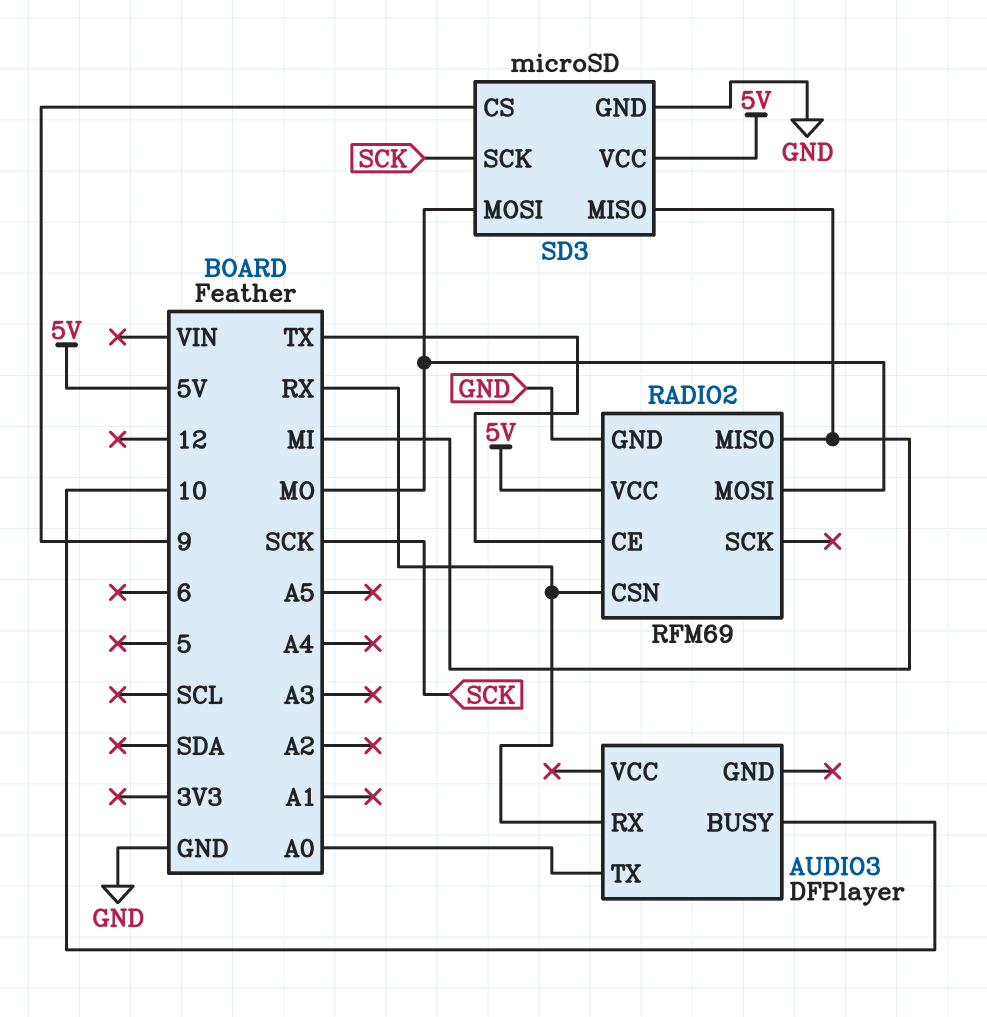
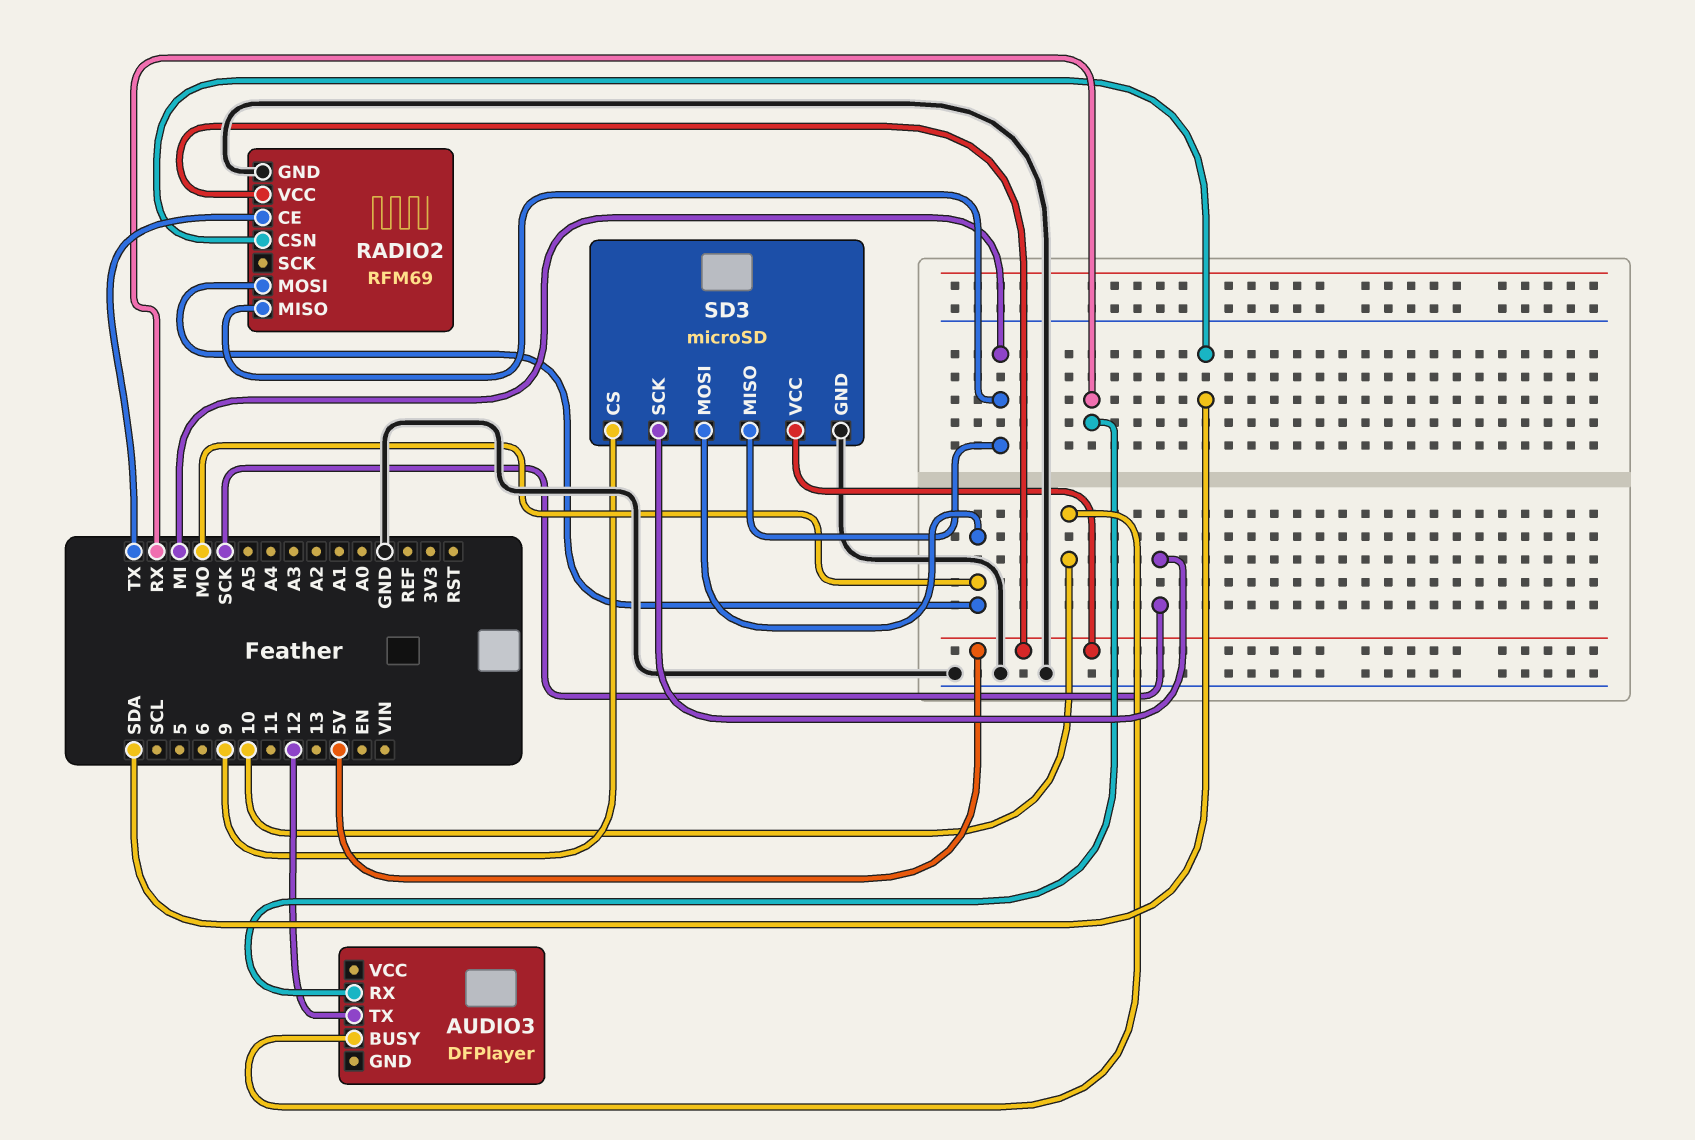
AUDIO3 pin TX: A0 -> 12
RADIO2 pin CSN: RX -> SDA

